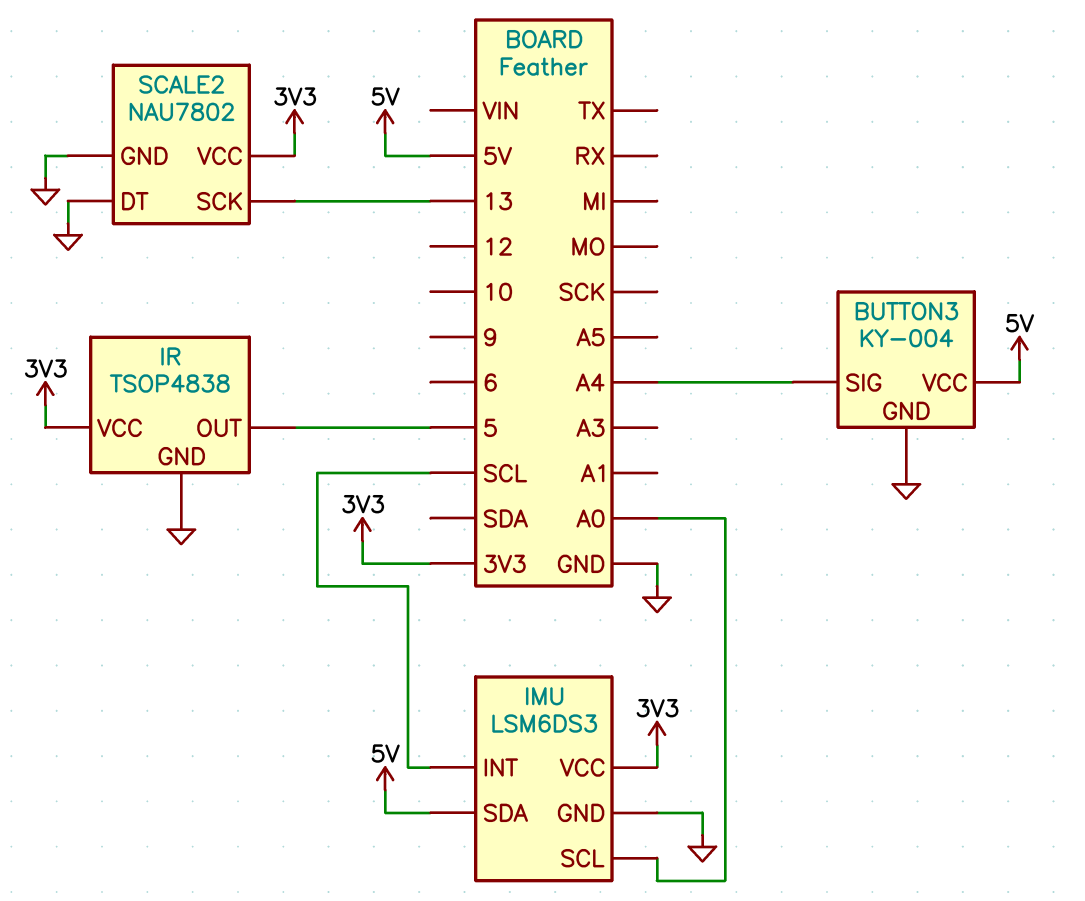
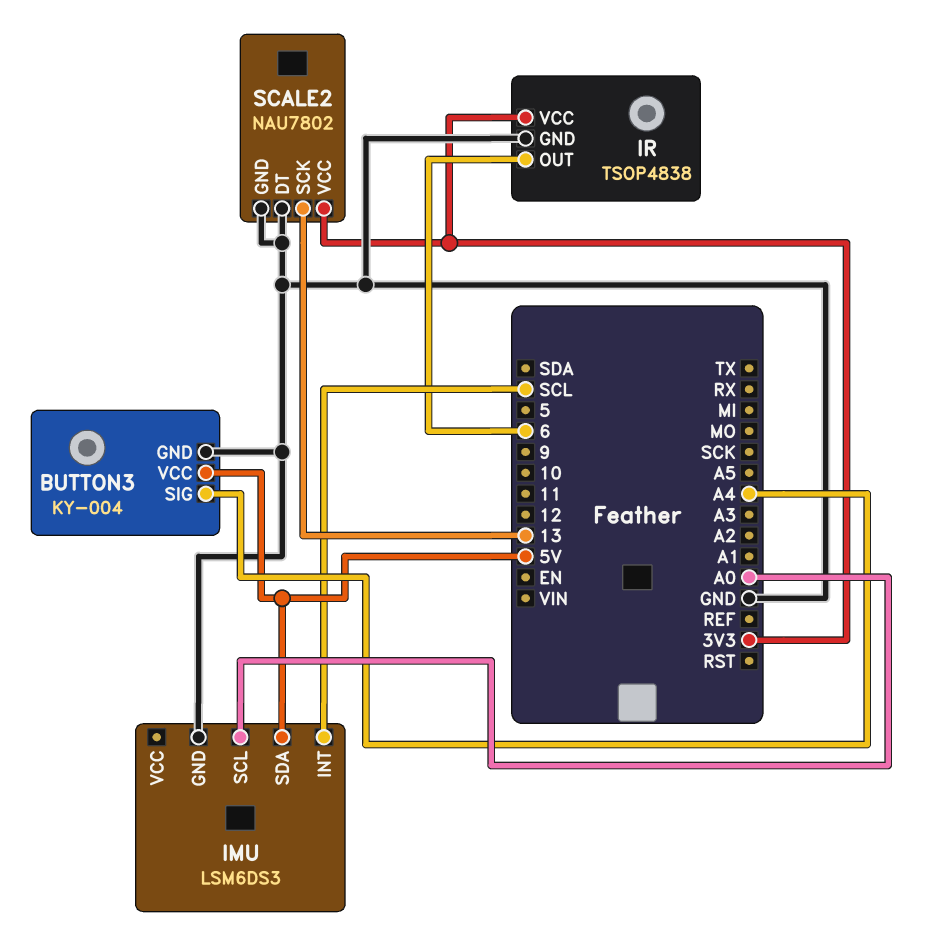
IMU pin VCC: 3V3 -> none
IR pin OUT: 5 -> 6

